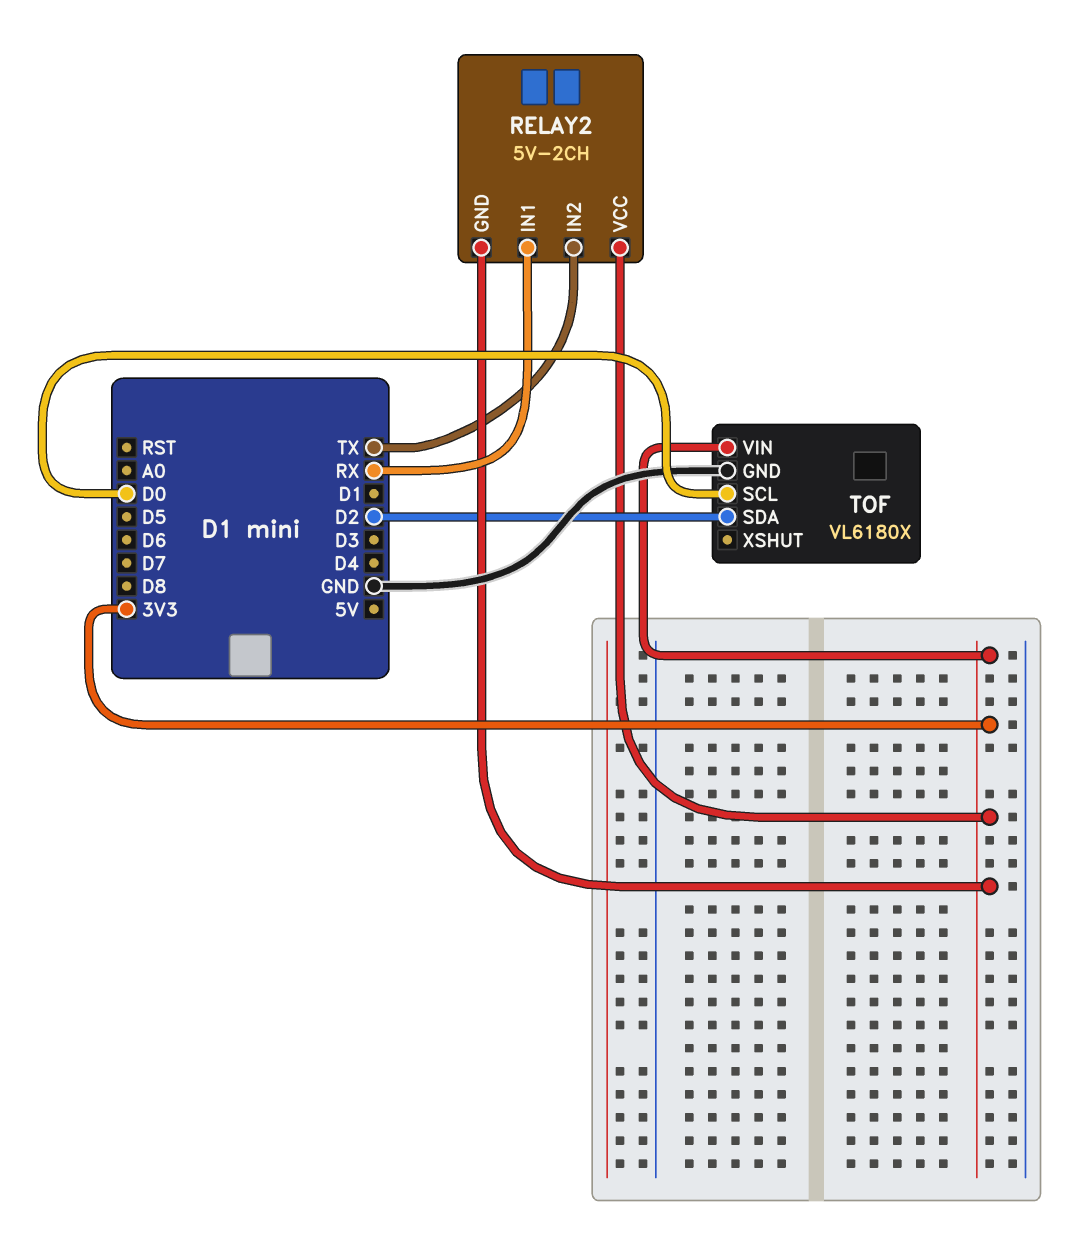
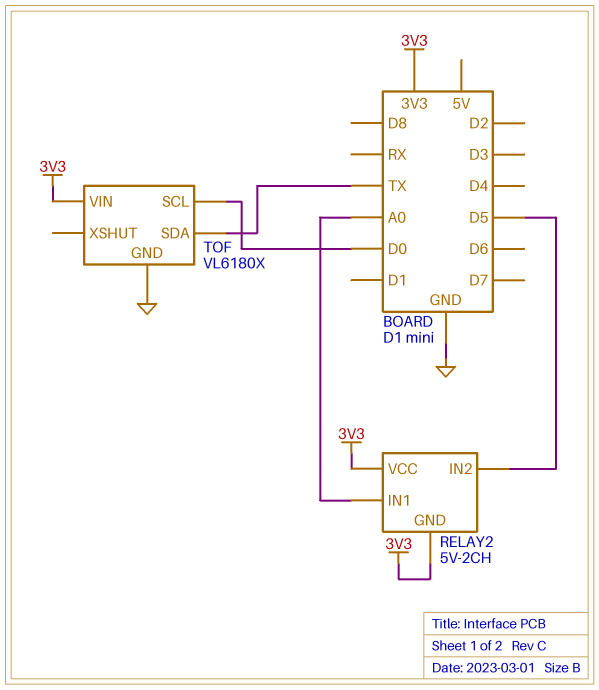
RELAY2 pin IN1: RX -> A0
RELAY2 pin IN2: TX -> D5
TOF pin SDA: D2 -> TX

